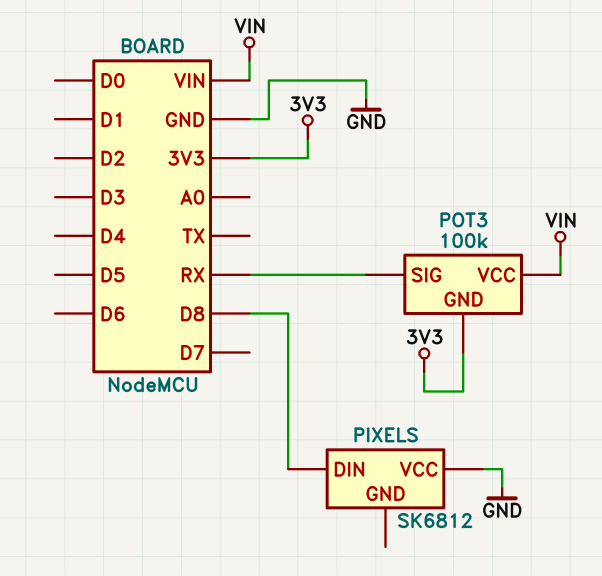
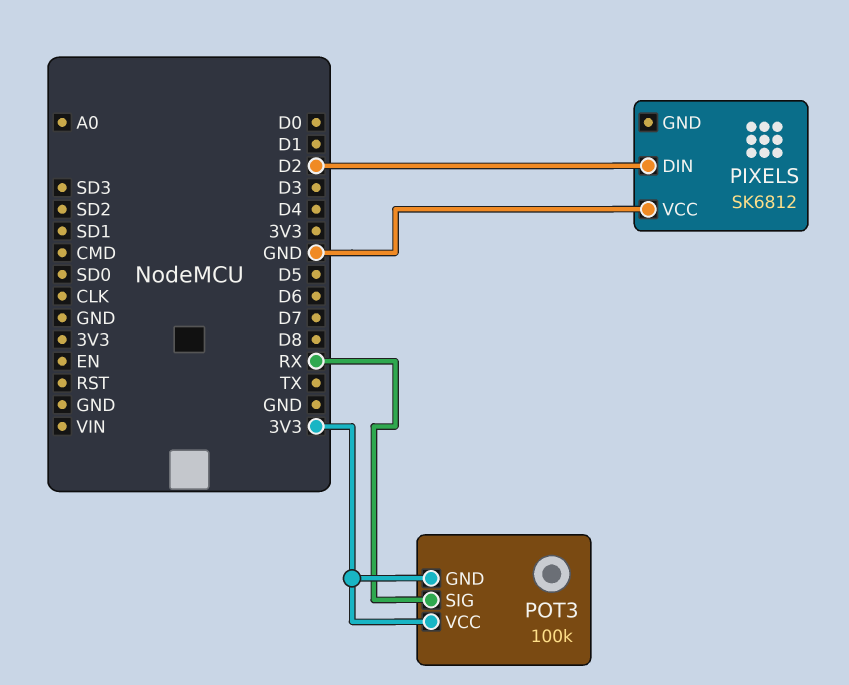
PIXELS pin DIN: D8 -> D2
POT3 pin VCC: VIN -> 3V3

